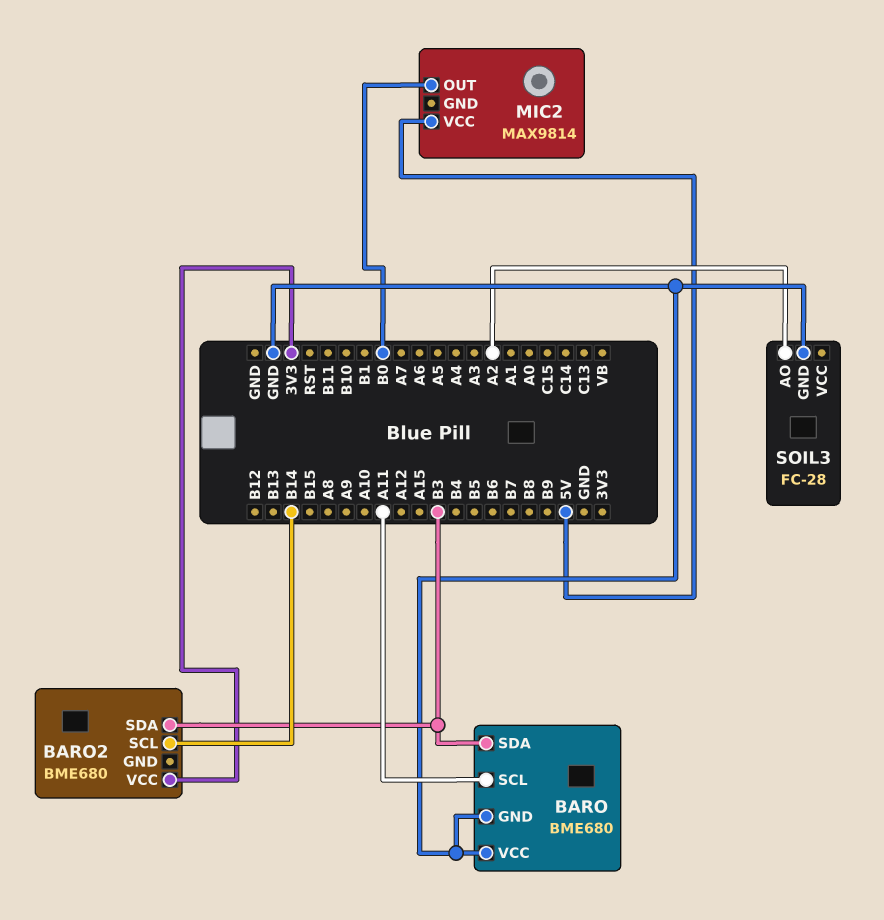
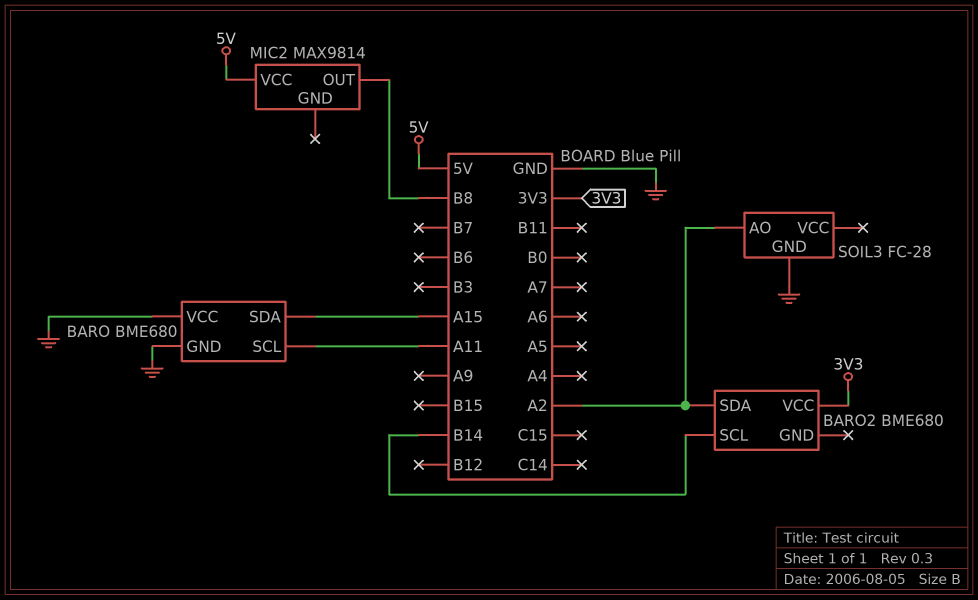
BARO pin SDA: B3 -> A15
BARO2 pin SDA: B3 -> A2
MIC2 pin OUT: B0 -> B8

